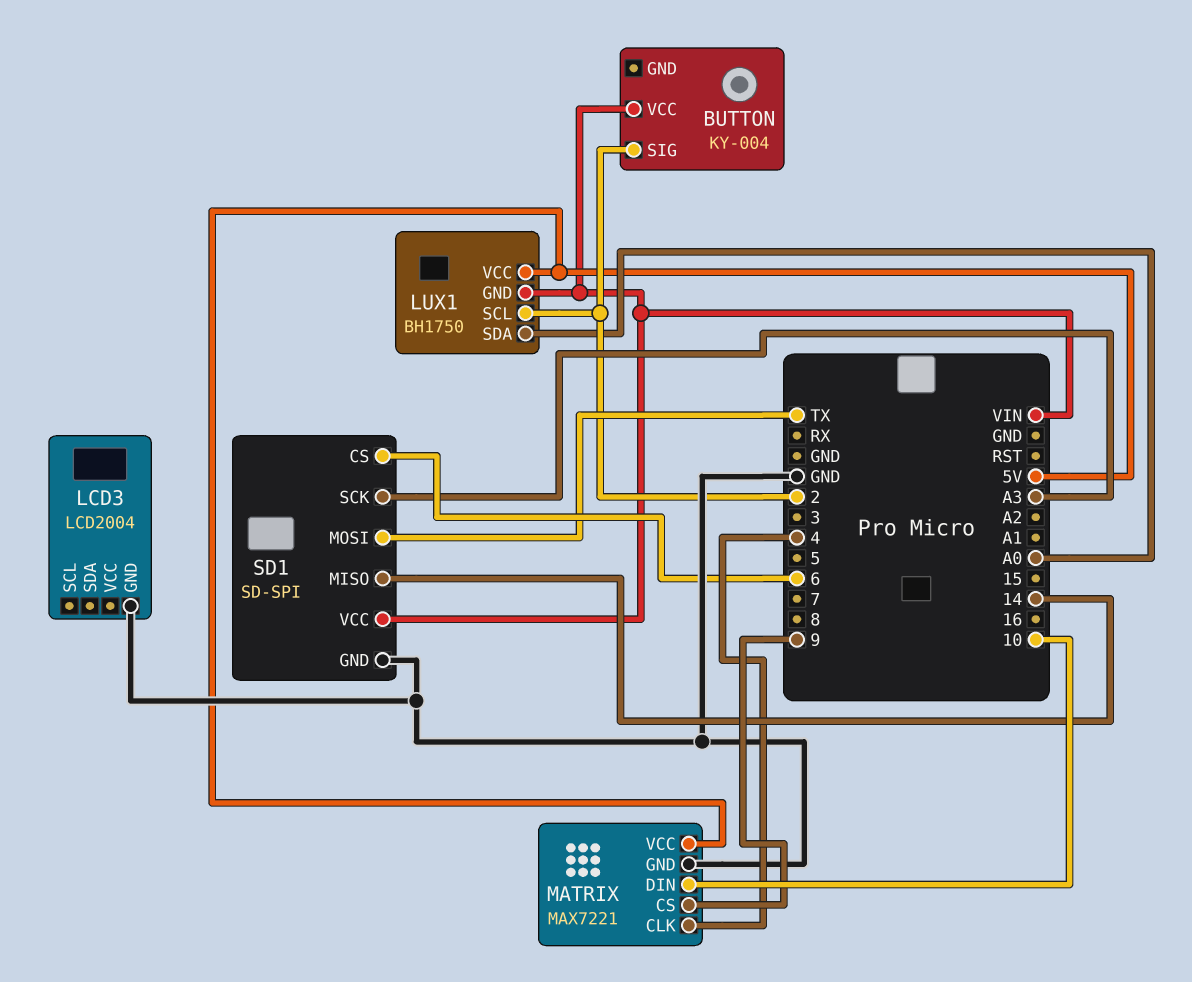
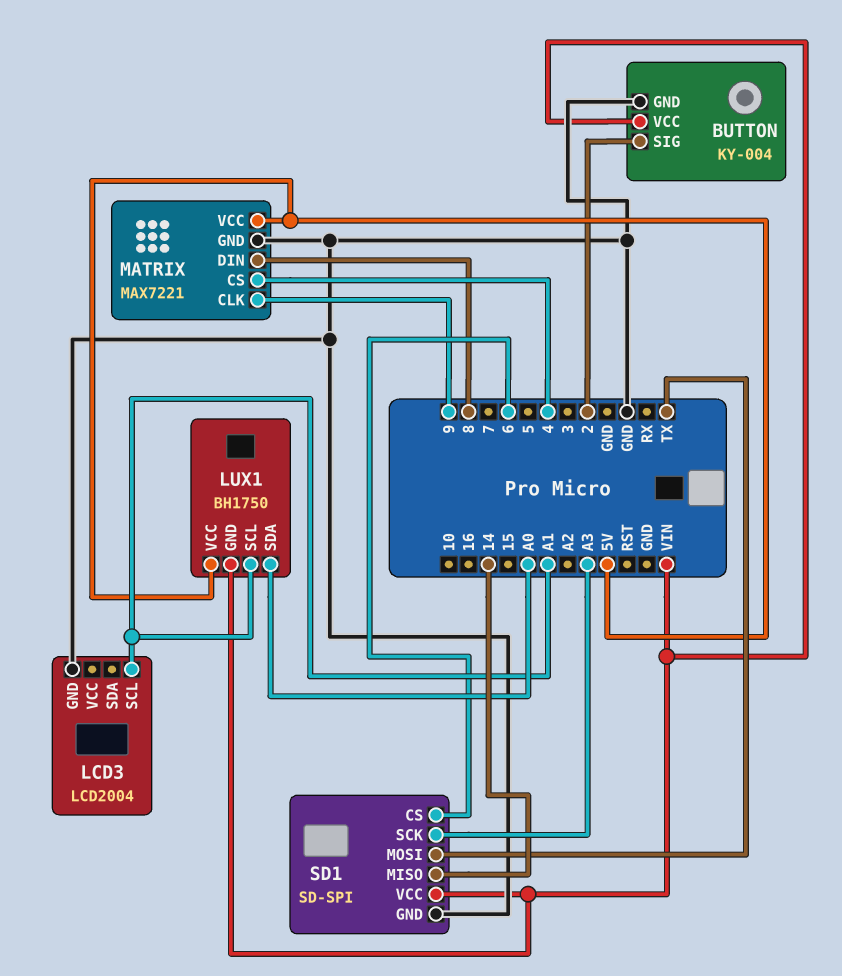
BUTTON pin GND: none -> GND
LCD3 pin SCL: none -> A1
LUX1 pin SCL: 2 -> A1
MATRIX pin CLK: 4 -> 9
MATRIX pin CS: 9 -> 4
MATRIX pin DIN: 10 -> 8

